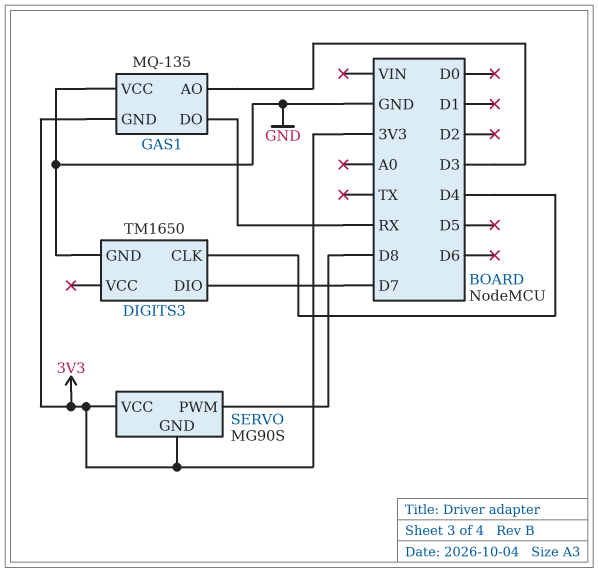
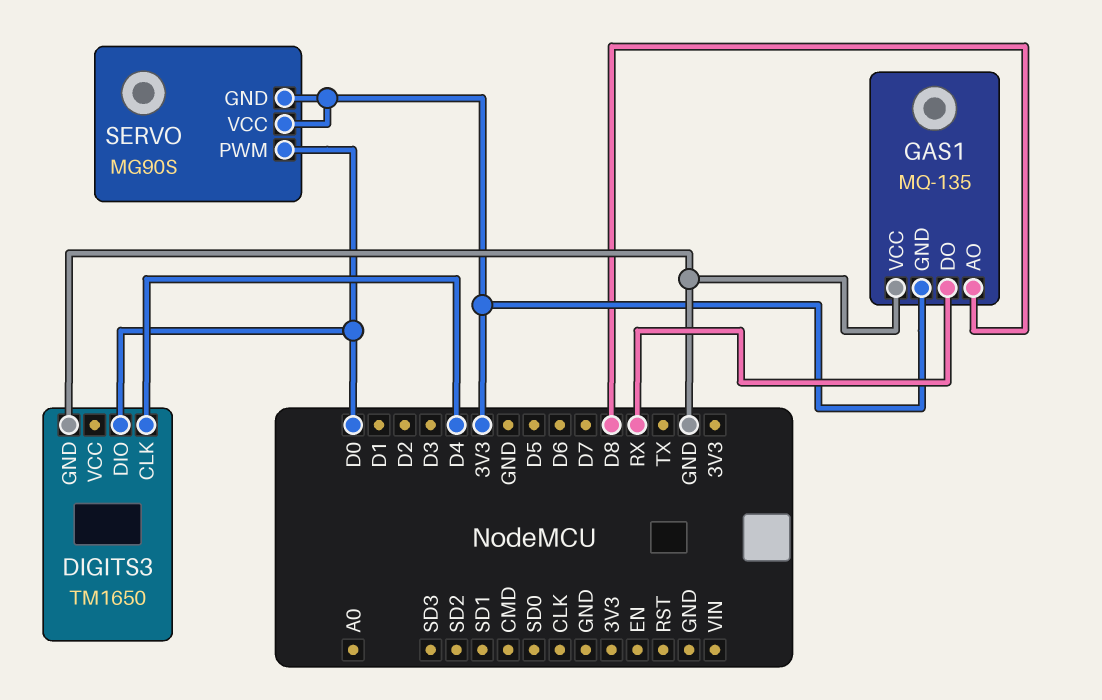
DIGITS3 pin DIO: D7 -> D0
GAS1 pin AO: D3 -> D8
SERVO pin PWM: D8 -> D0

